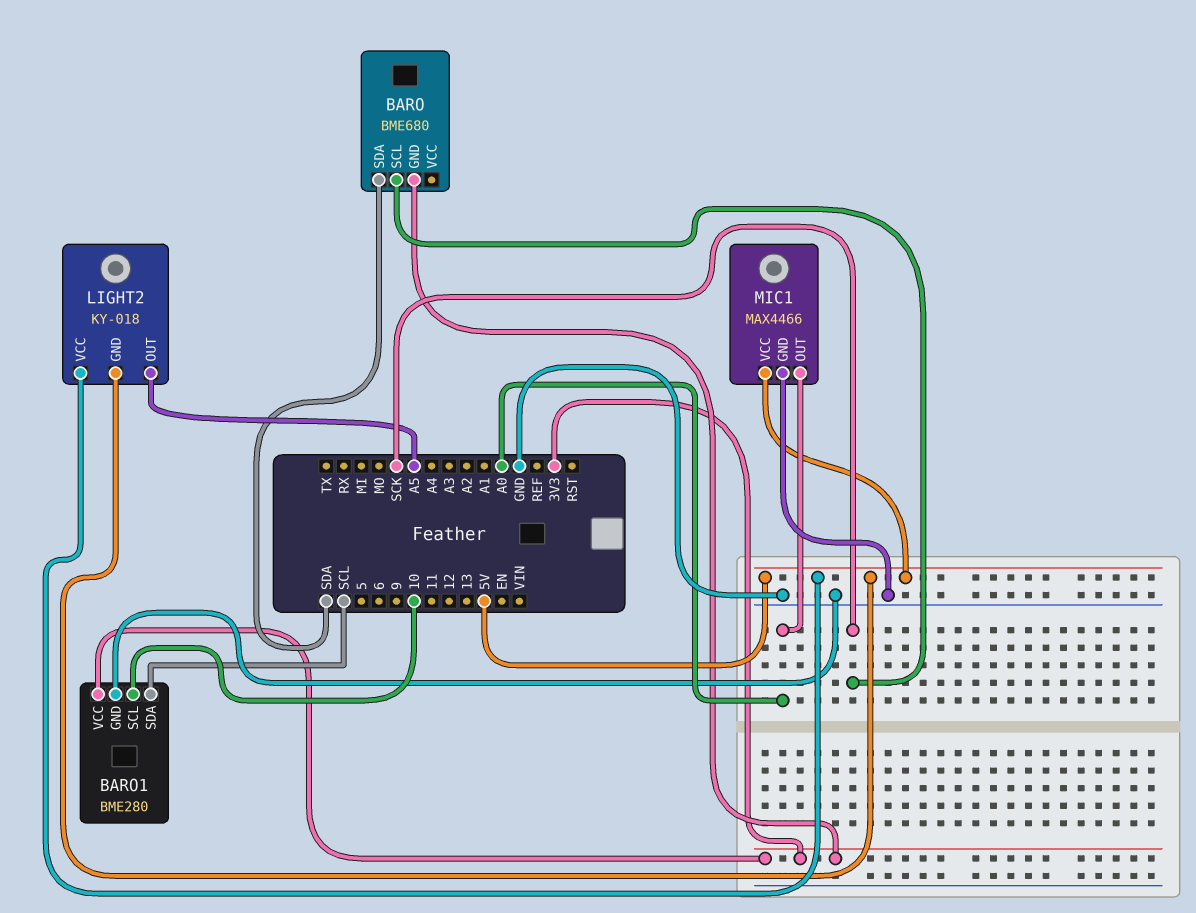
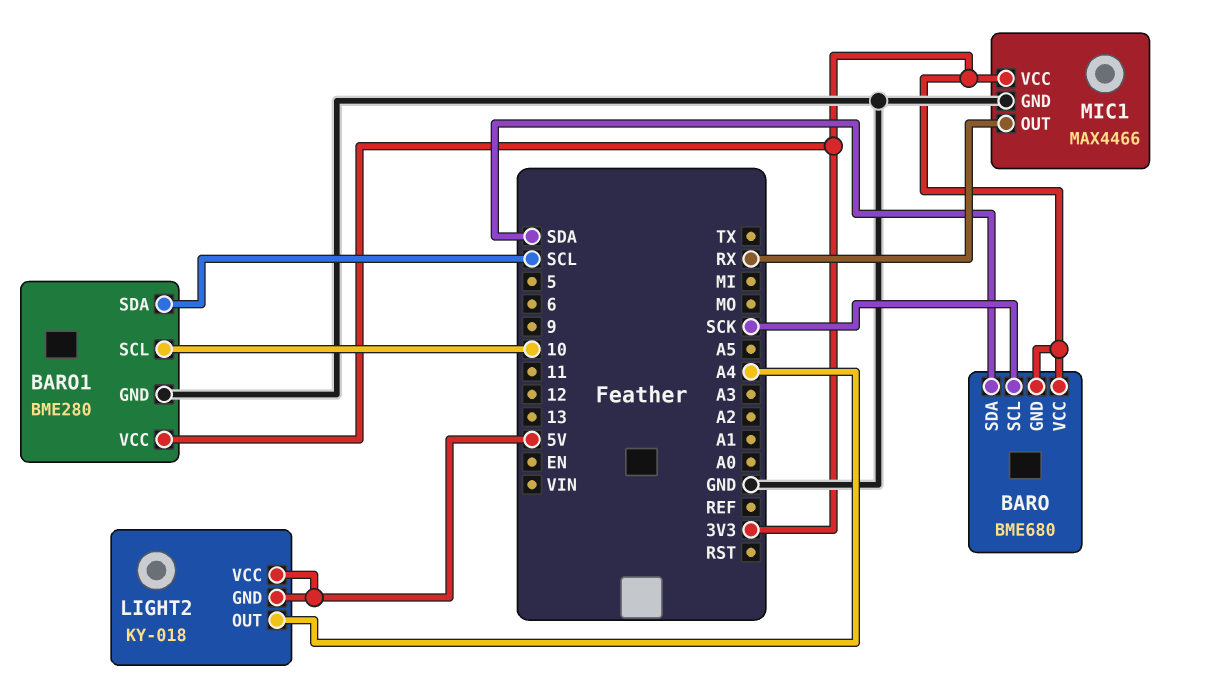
BARO pin VCC: none -> 3V3
LIGHT2 pin OUT: A5 -> A4
MIC1 pin OUT: A0 -> RX
MIC1 pin VCC: 5V -> 3V3

